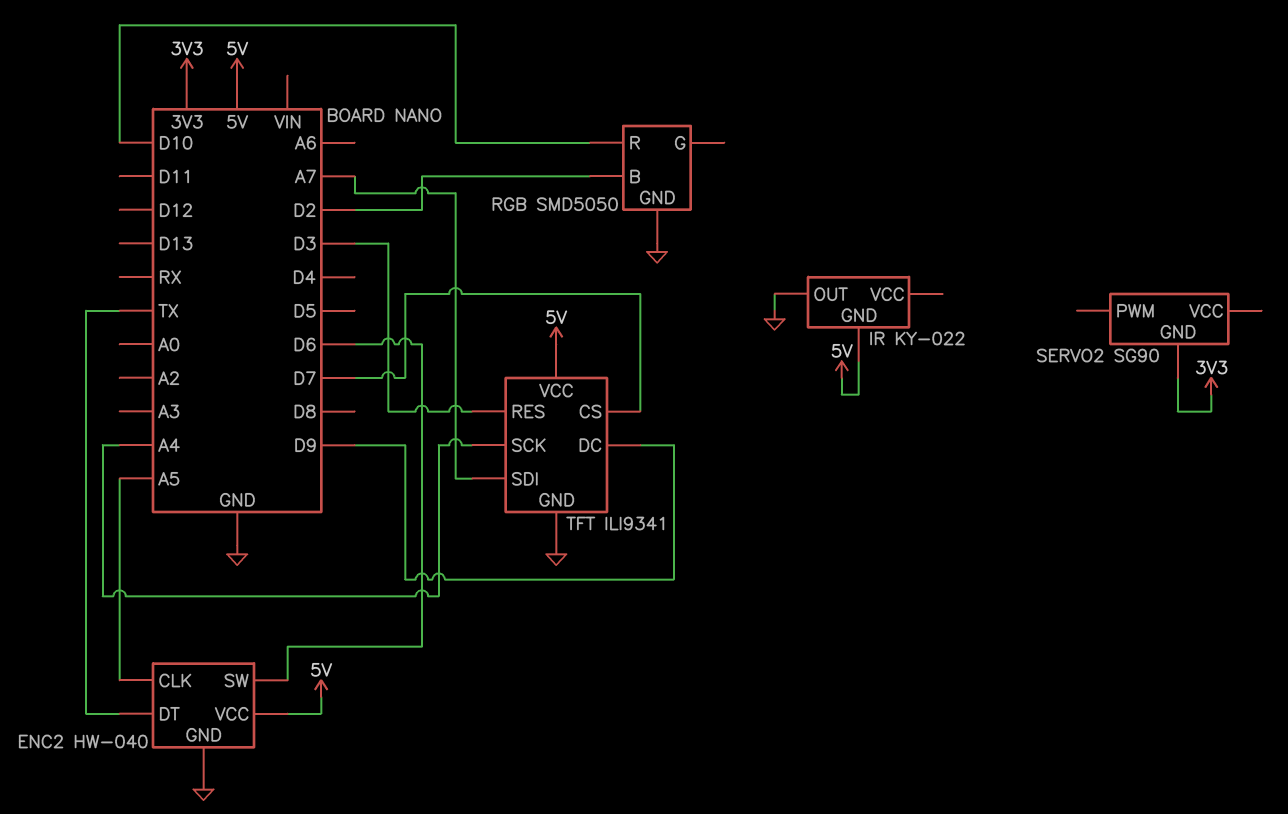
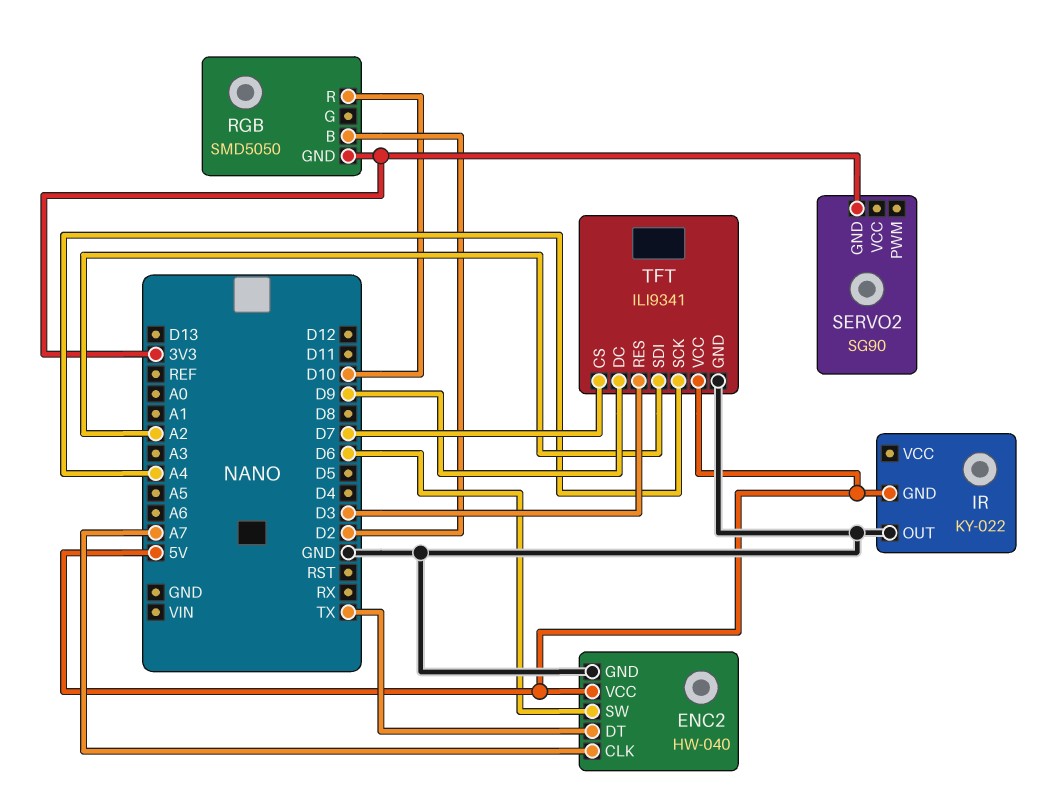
ENC2 pin CLK: A5 -> A7
RGB pin GND: GND -> 3V3
TFT pin SDI: A7 -> A2

